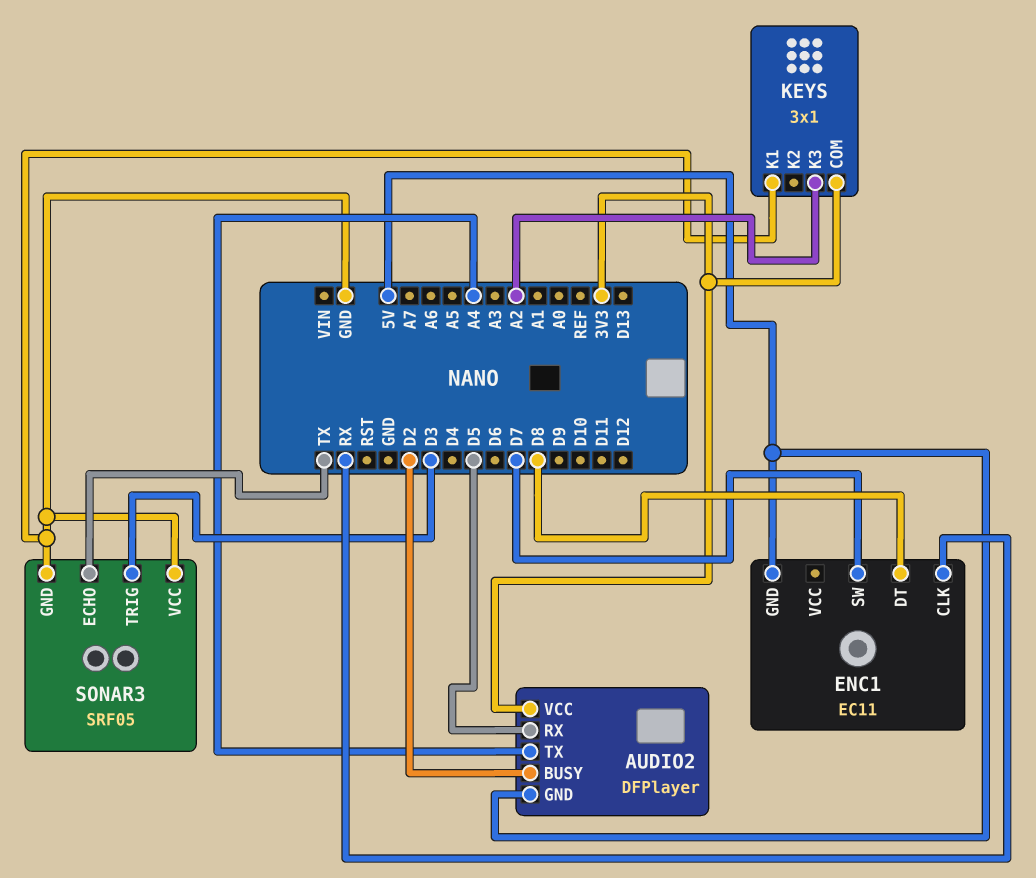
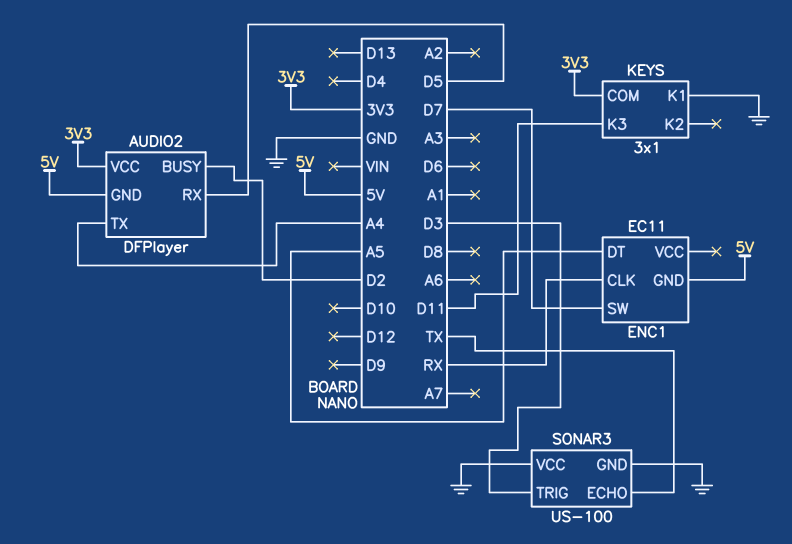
ENC1 pin DT: D8 -> A5
KEYS pin K3: A2 -> D11
SONAR3: SRF05 -> US-100

